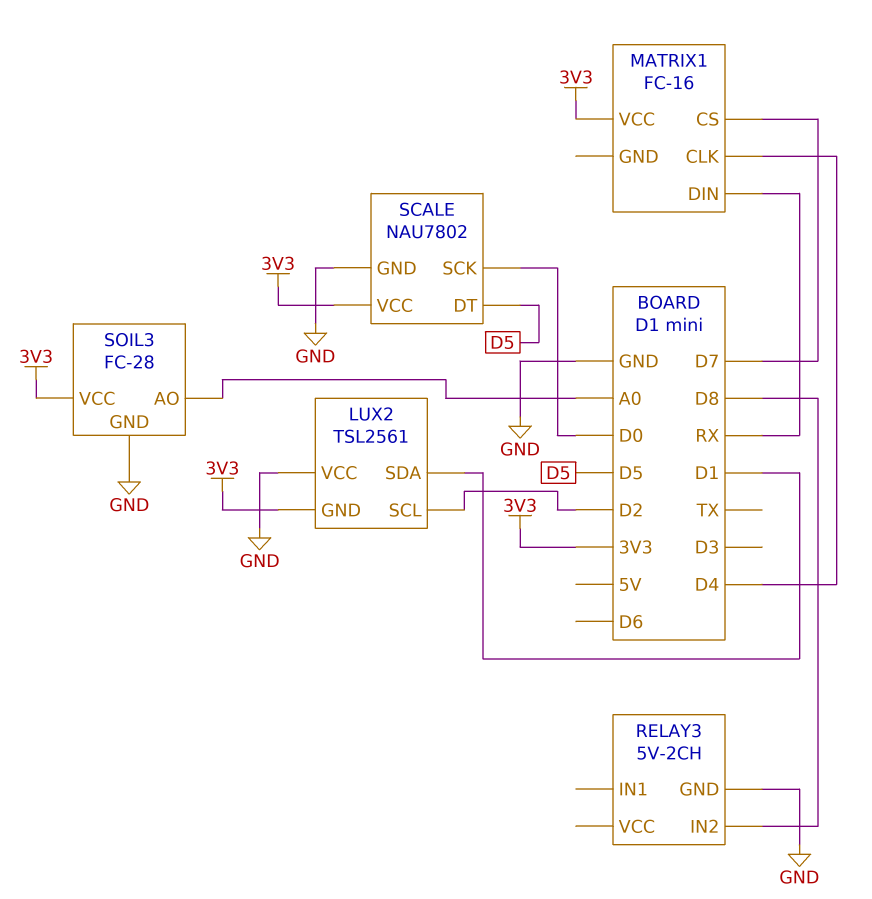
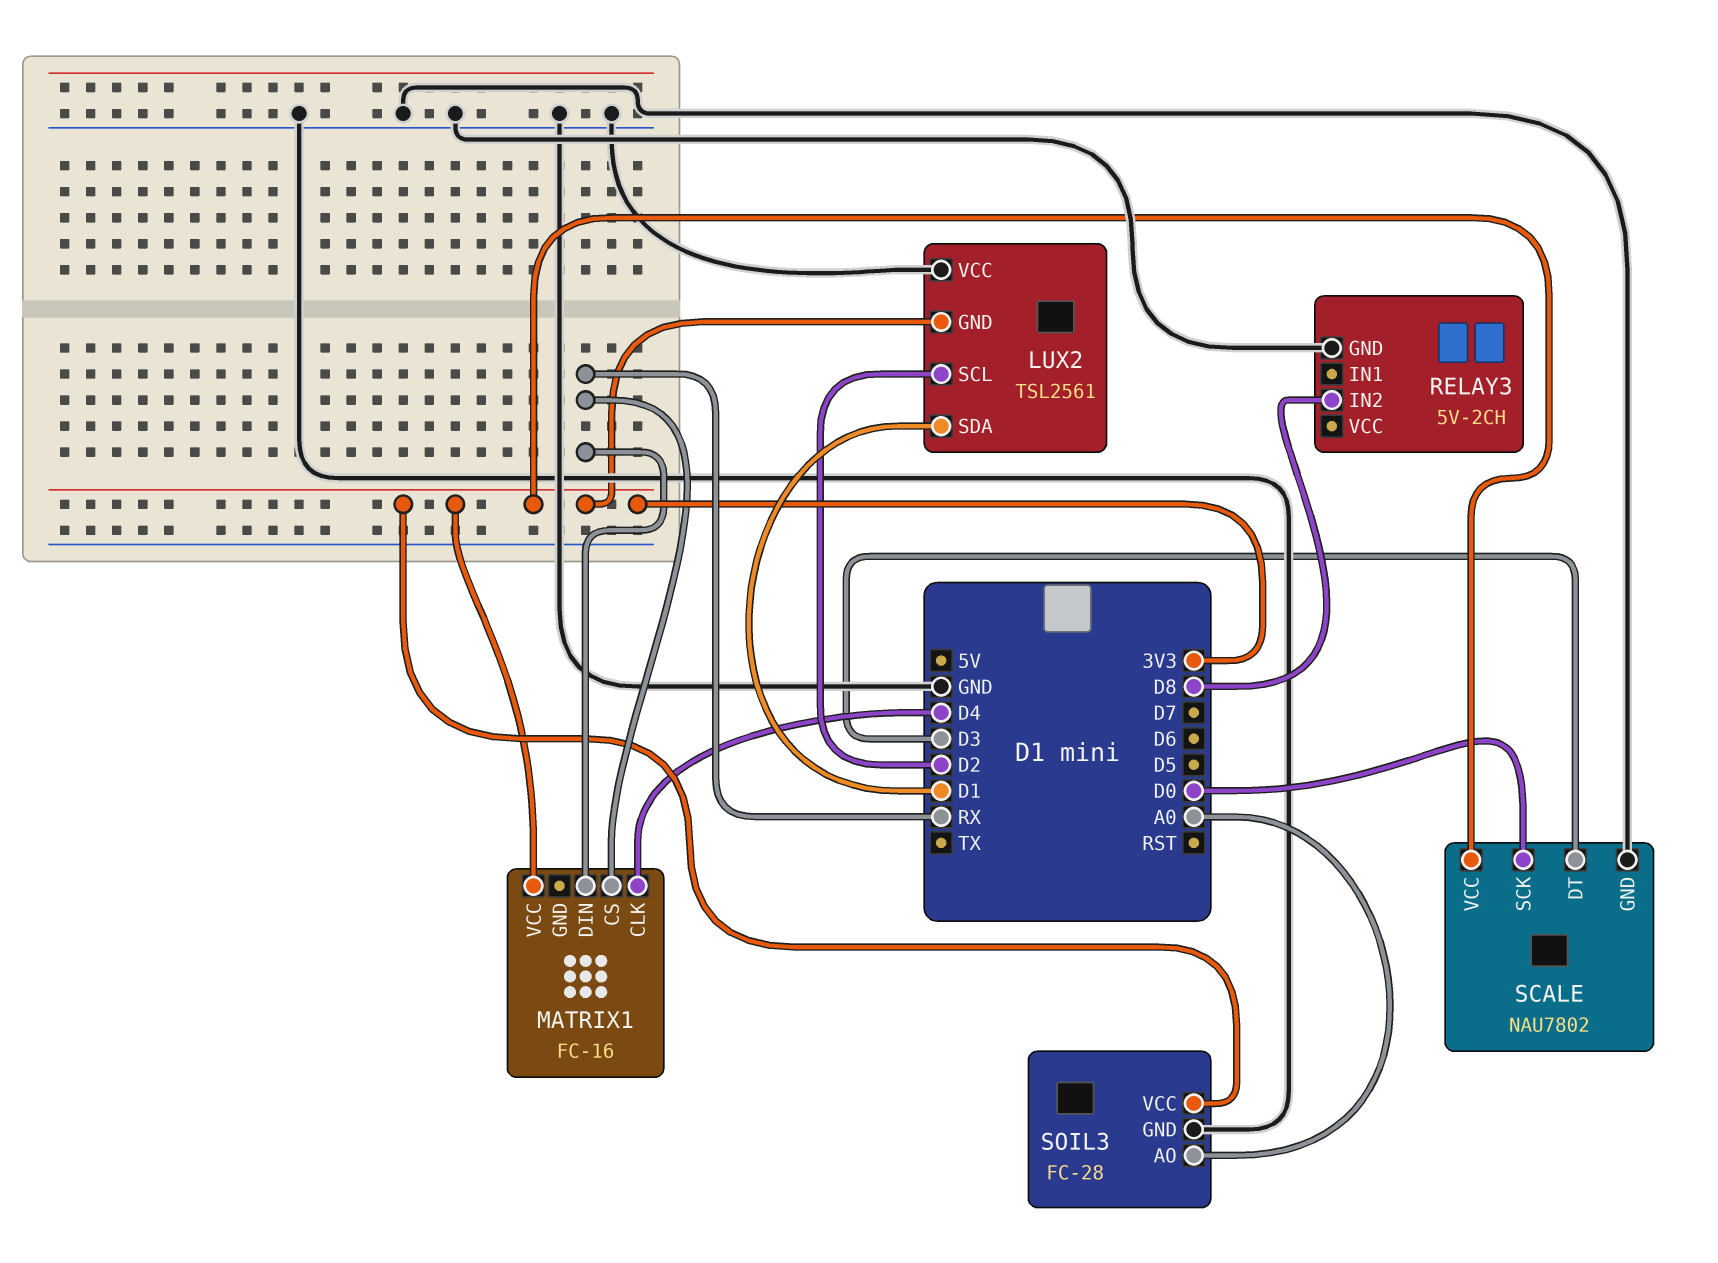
MATRIX1 pin CS: D7 -> RX
SCALE pin DT: D5 -> D3

